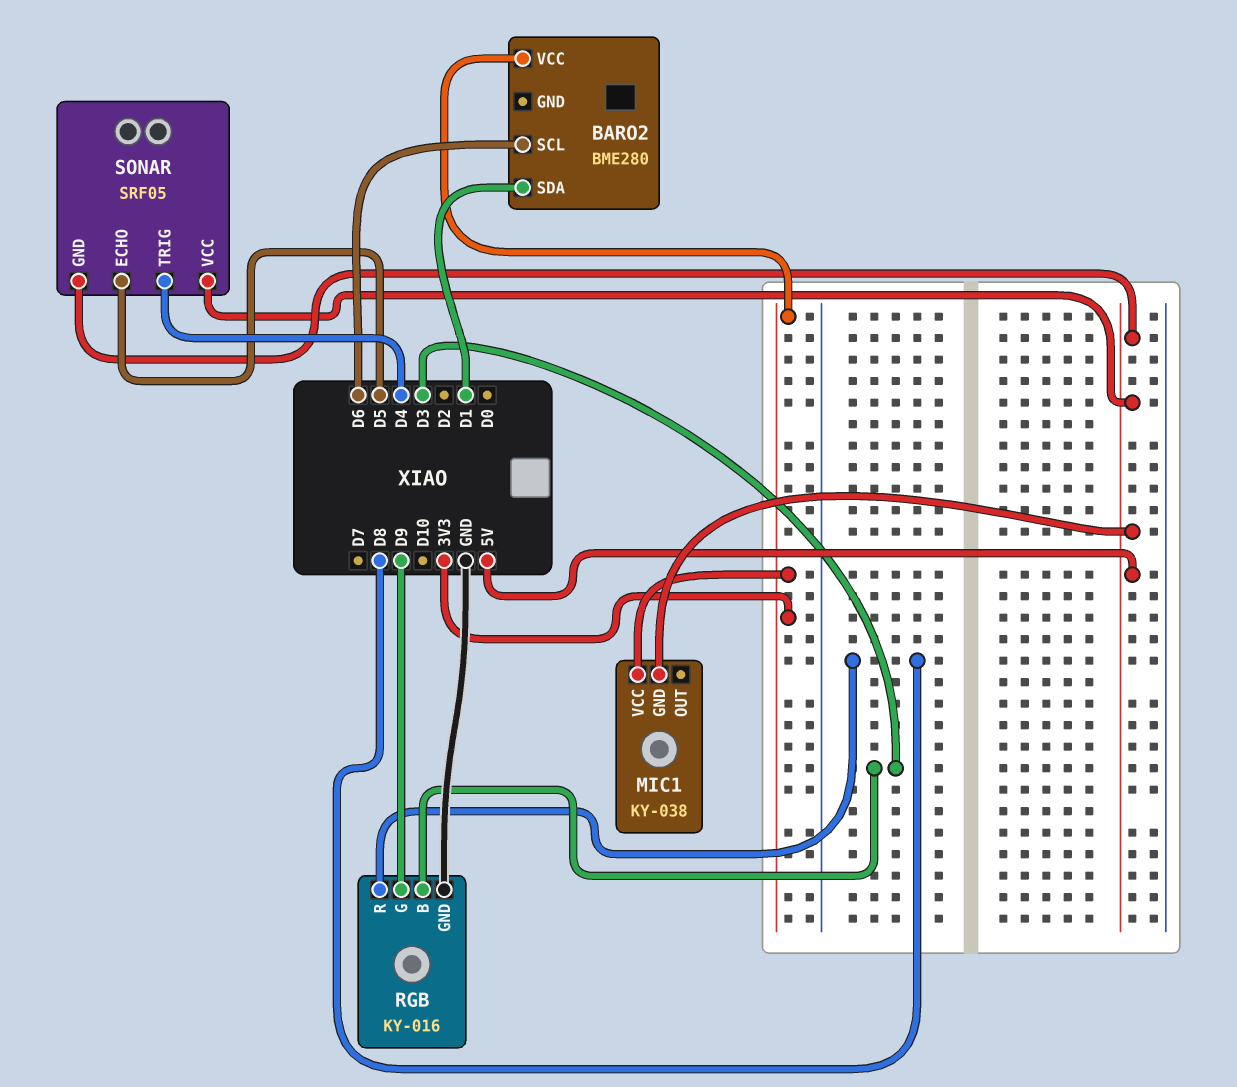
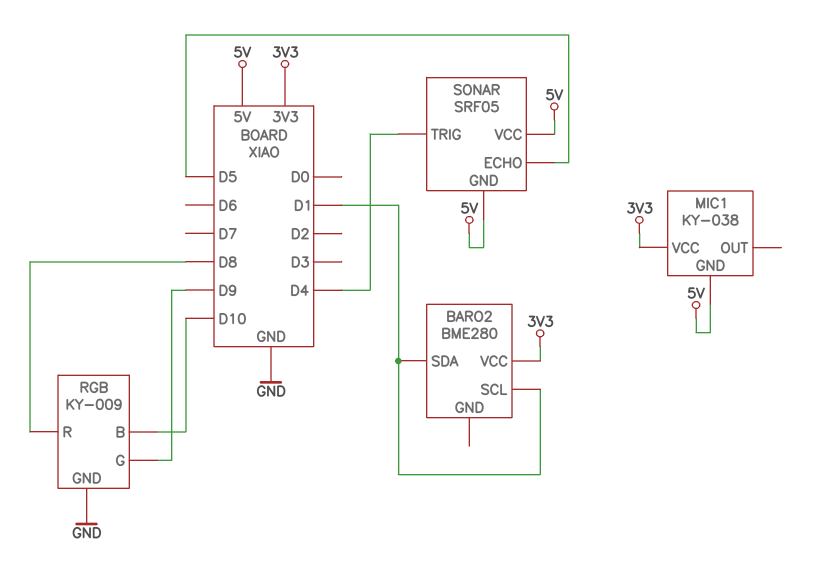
BARO2 pin SCL: D6 -> D1
RGB: KY-016 -> KY-009
RGB pin B: D3 -> D10

